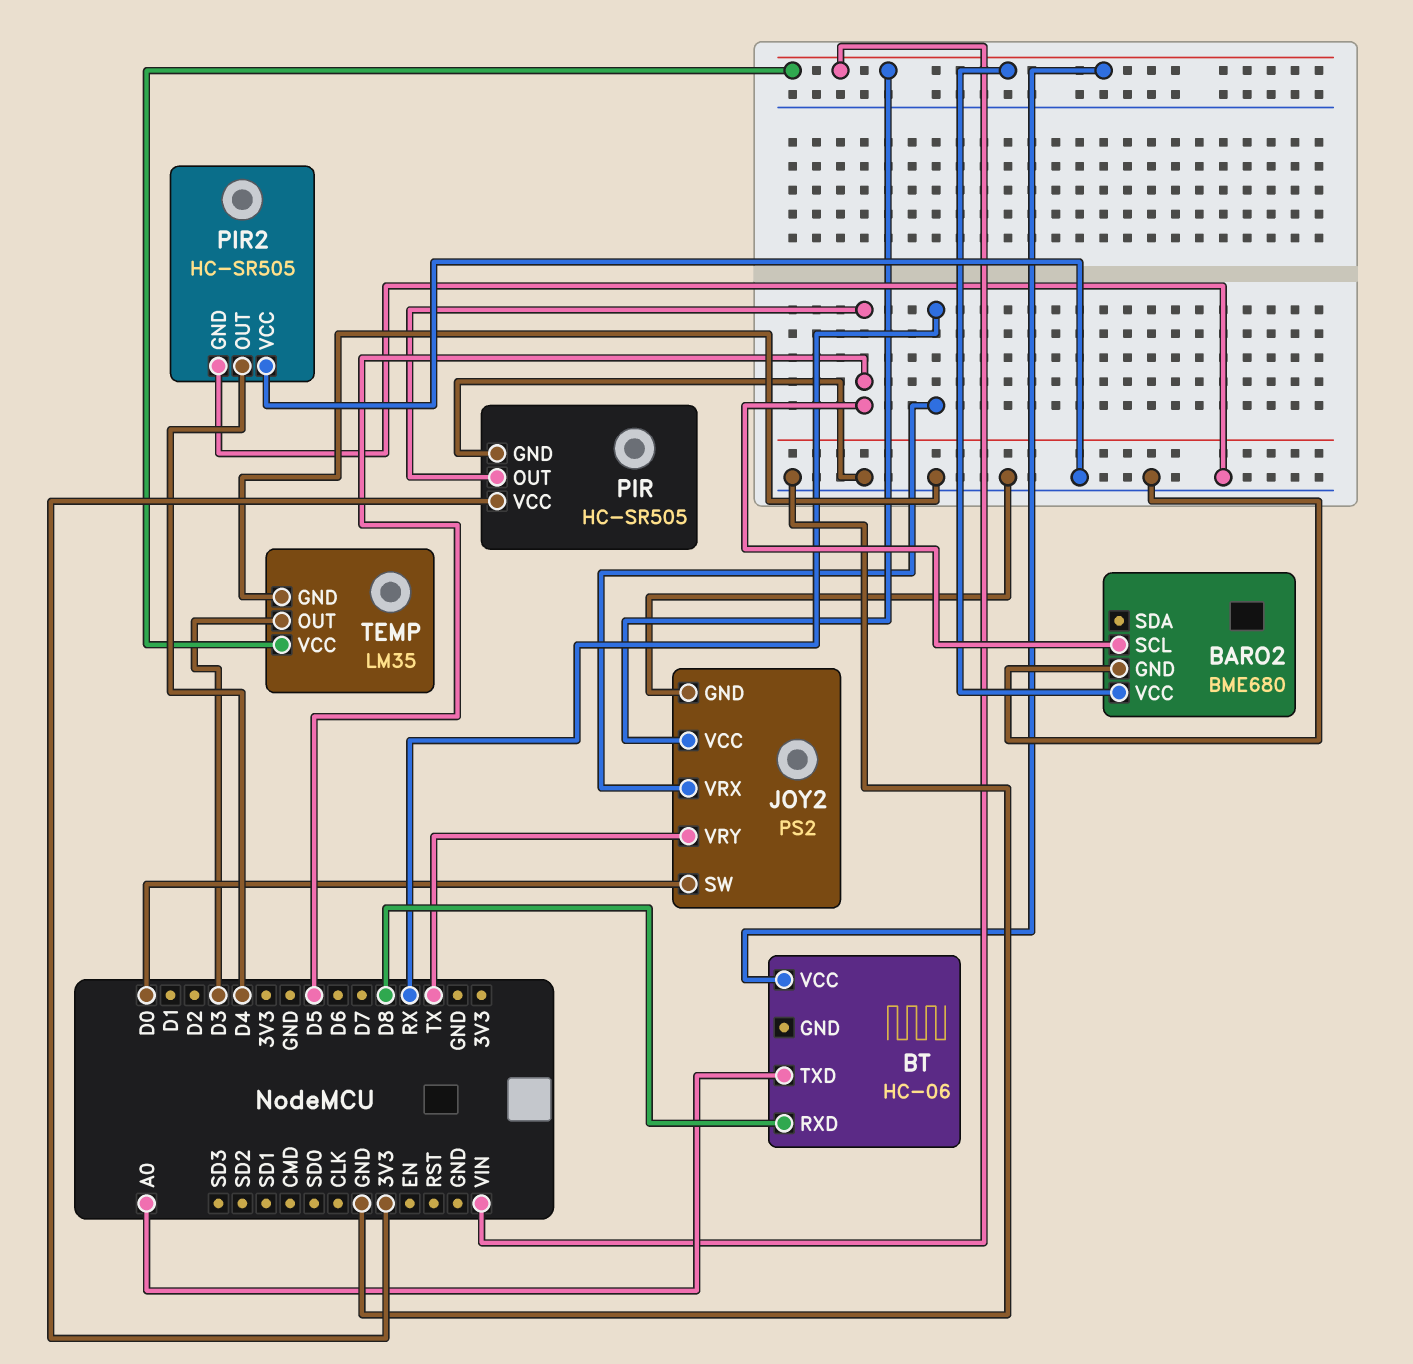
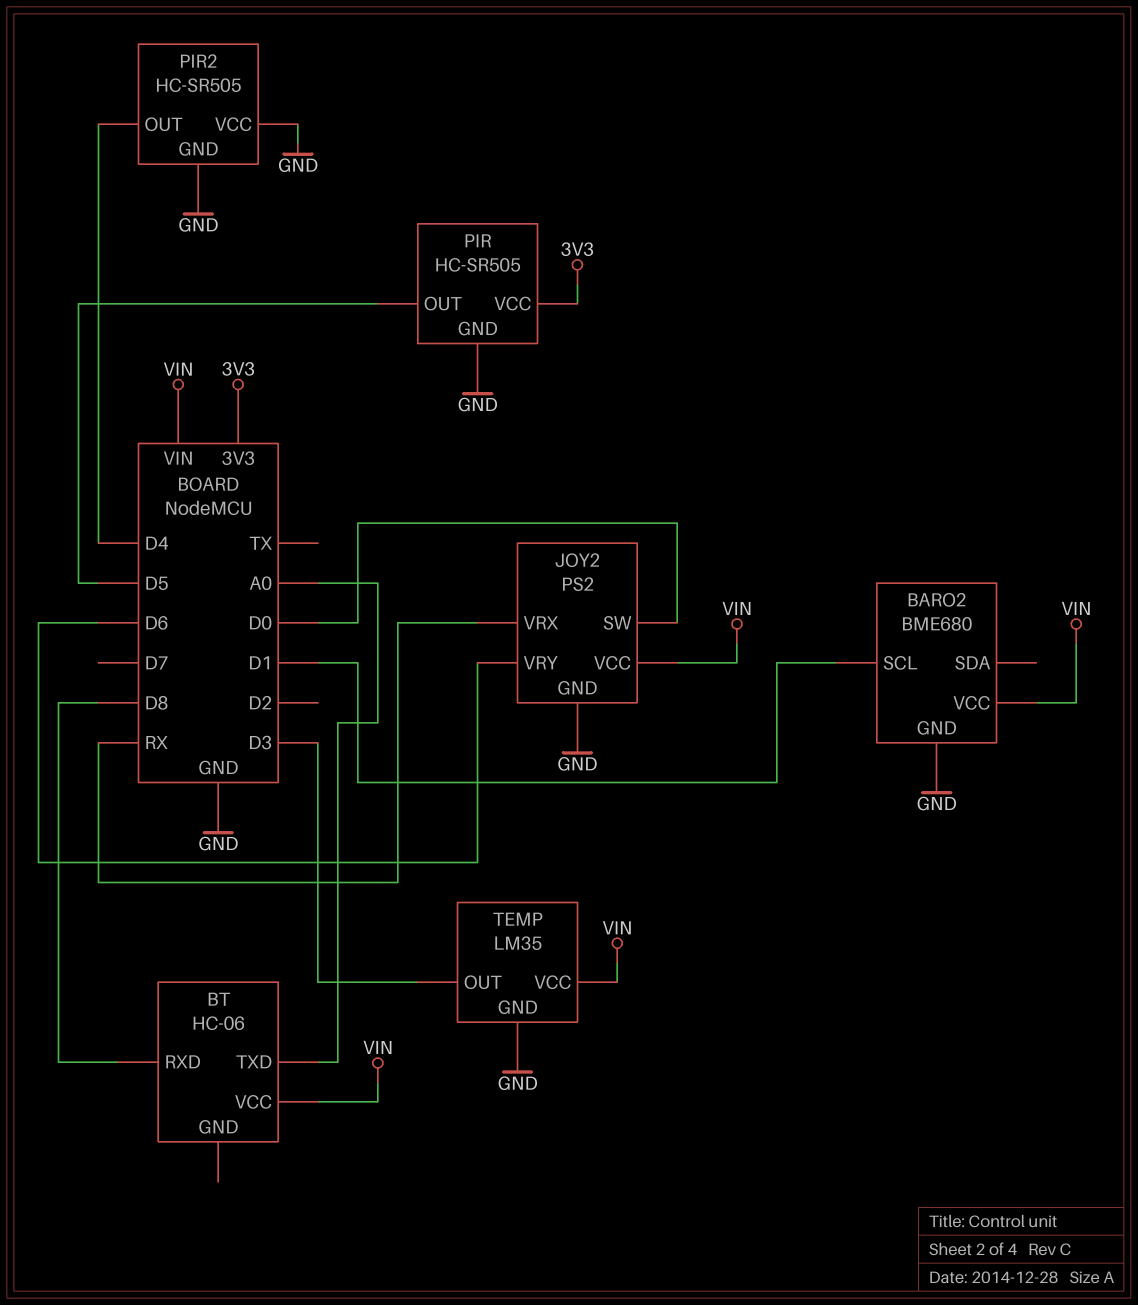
BARO2 pin SCL: D5 -> D1
JOY2 pin VRY: TX -> D6

